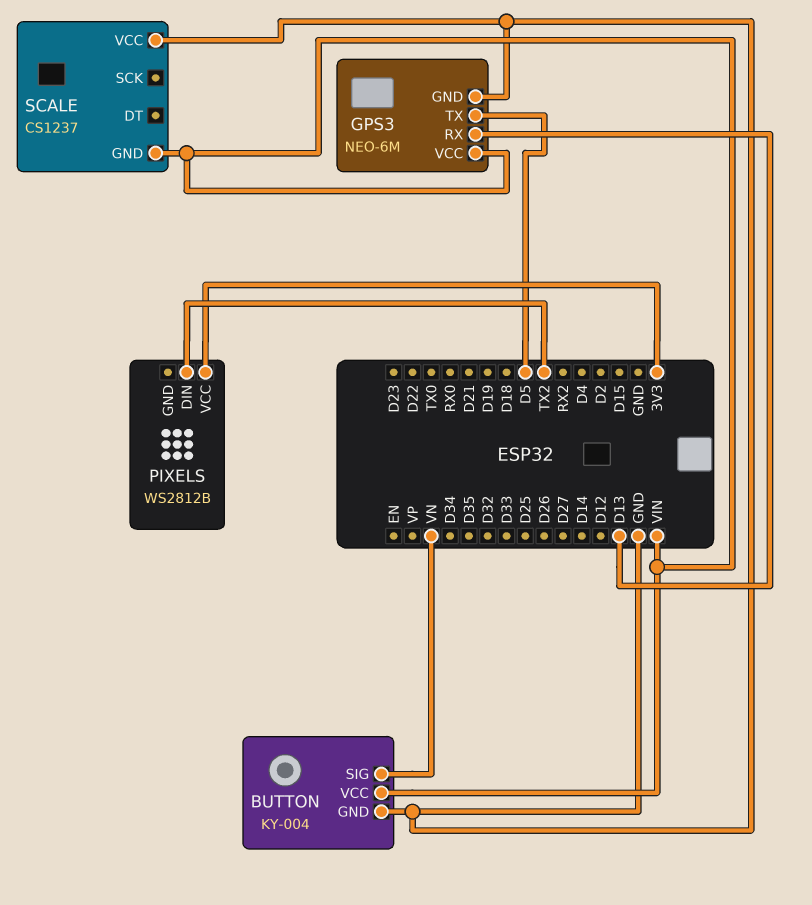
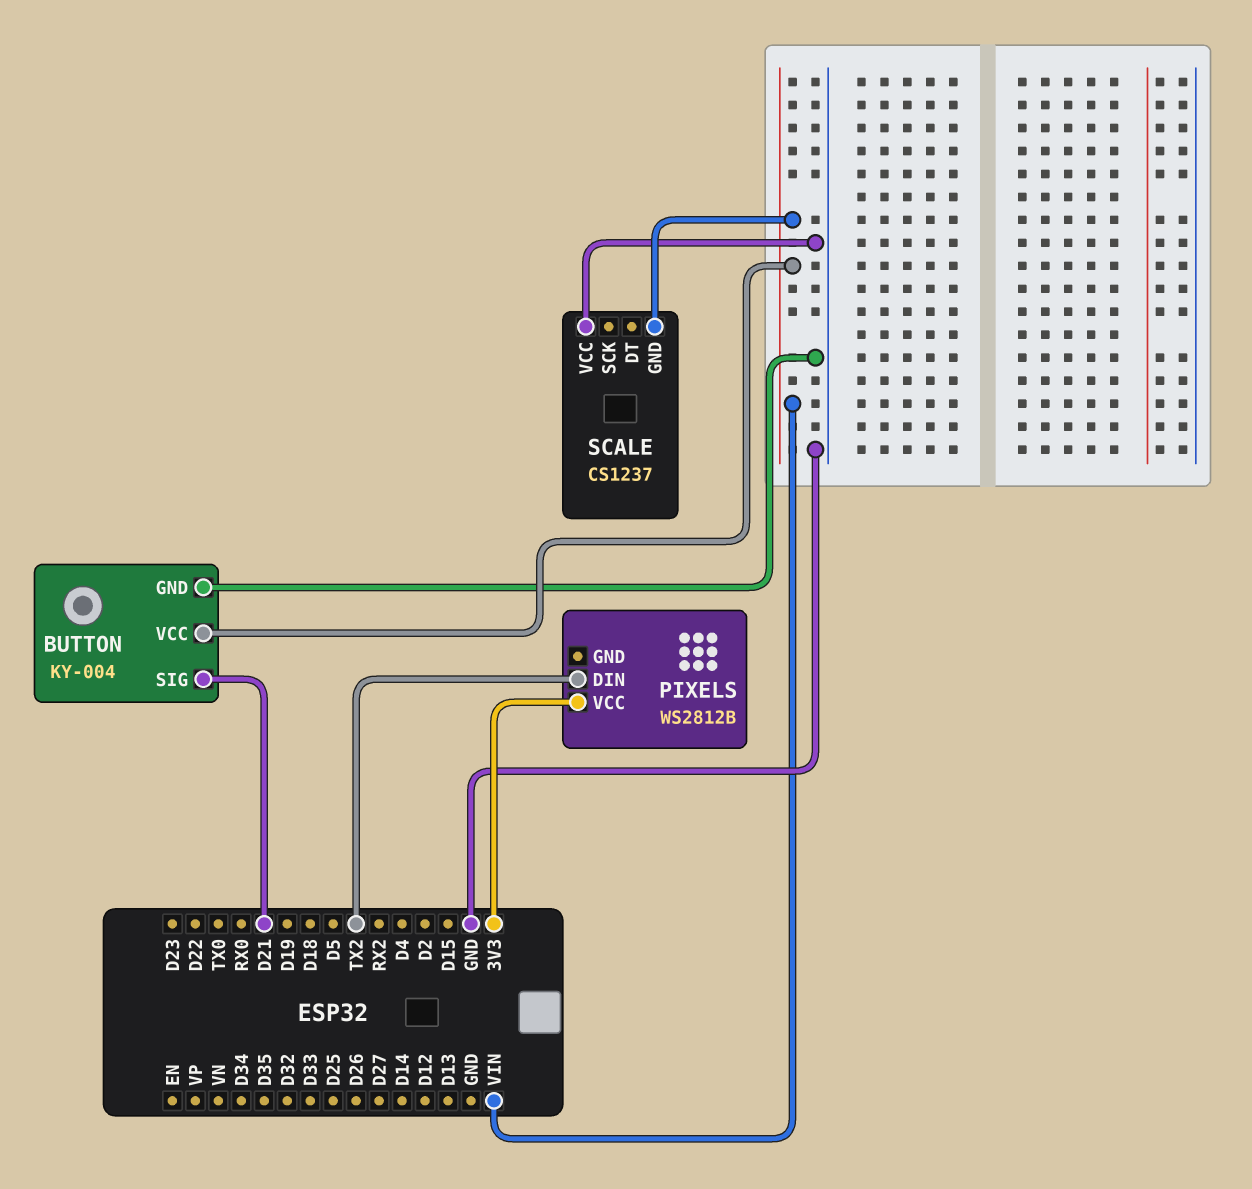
BUTTON pin SIG: VN -> D21
GPS3: NEO-6M -> none
GPS3 pin GND: GND -> none
GPS3 pin RX: D13 -> none
GPS3 pin TX: D5 -> none
GPS3 pin VCC: VIN -> none

